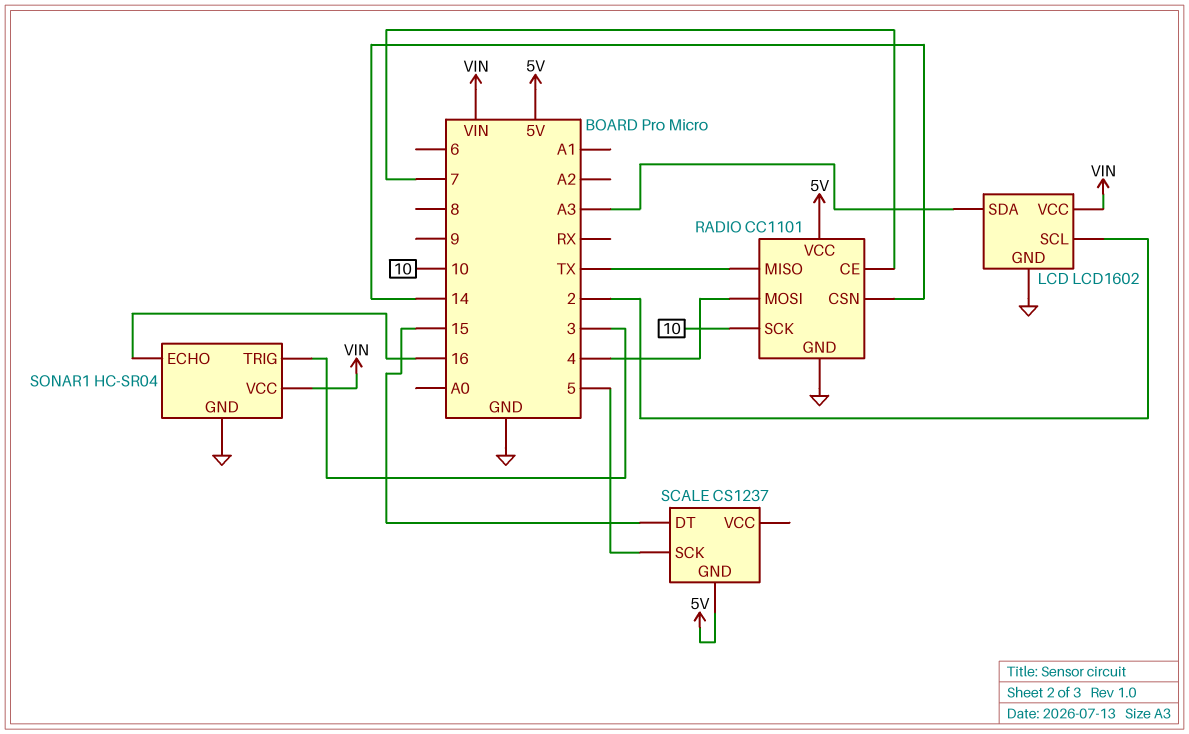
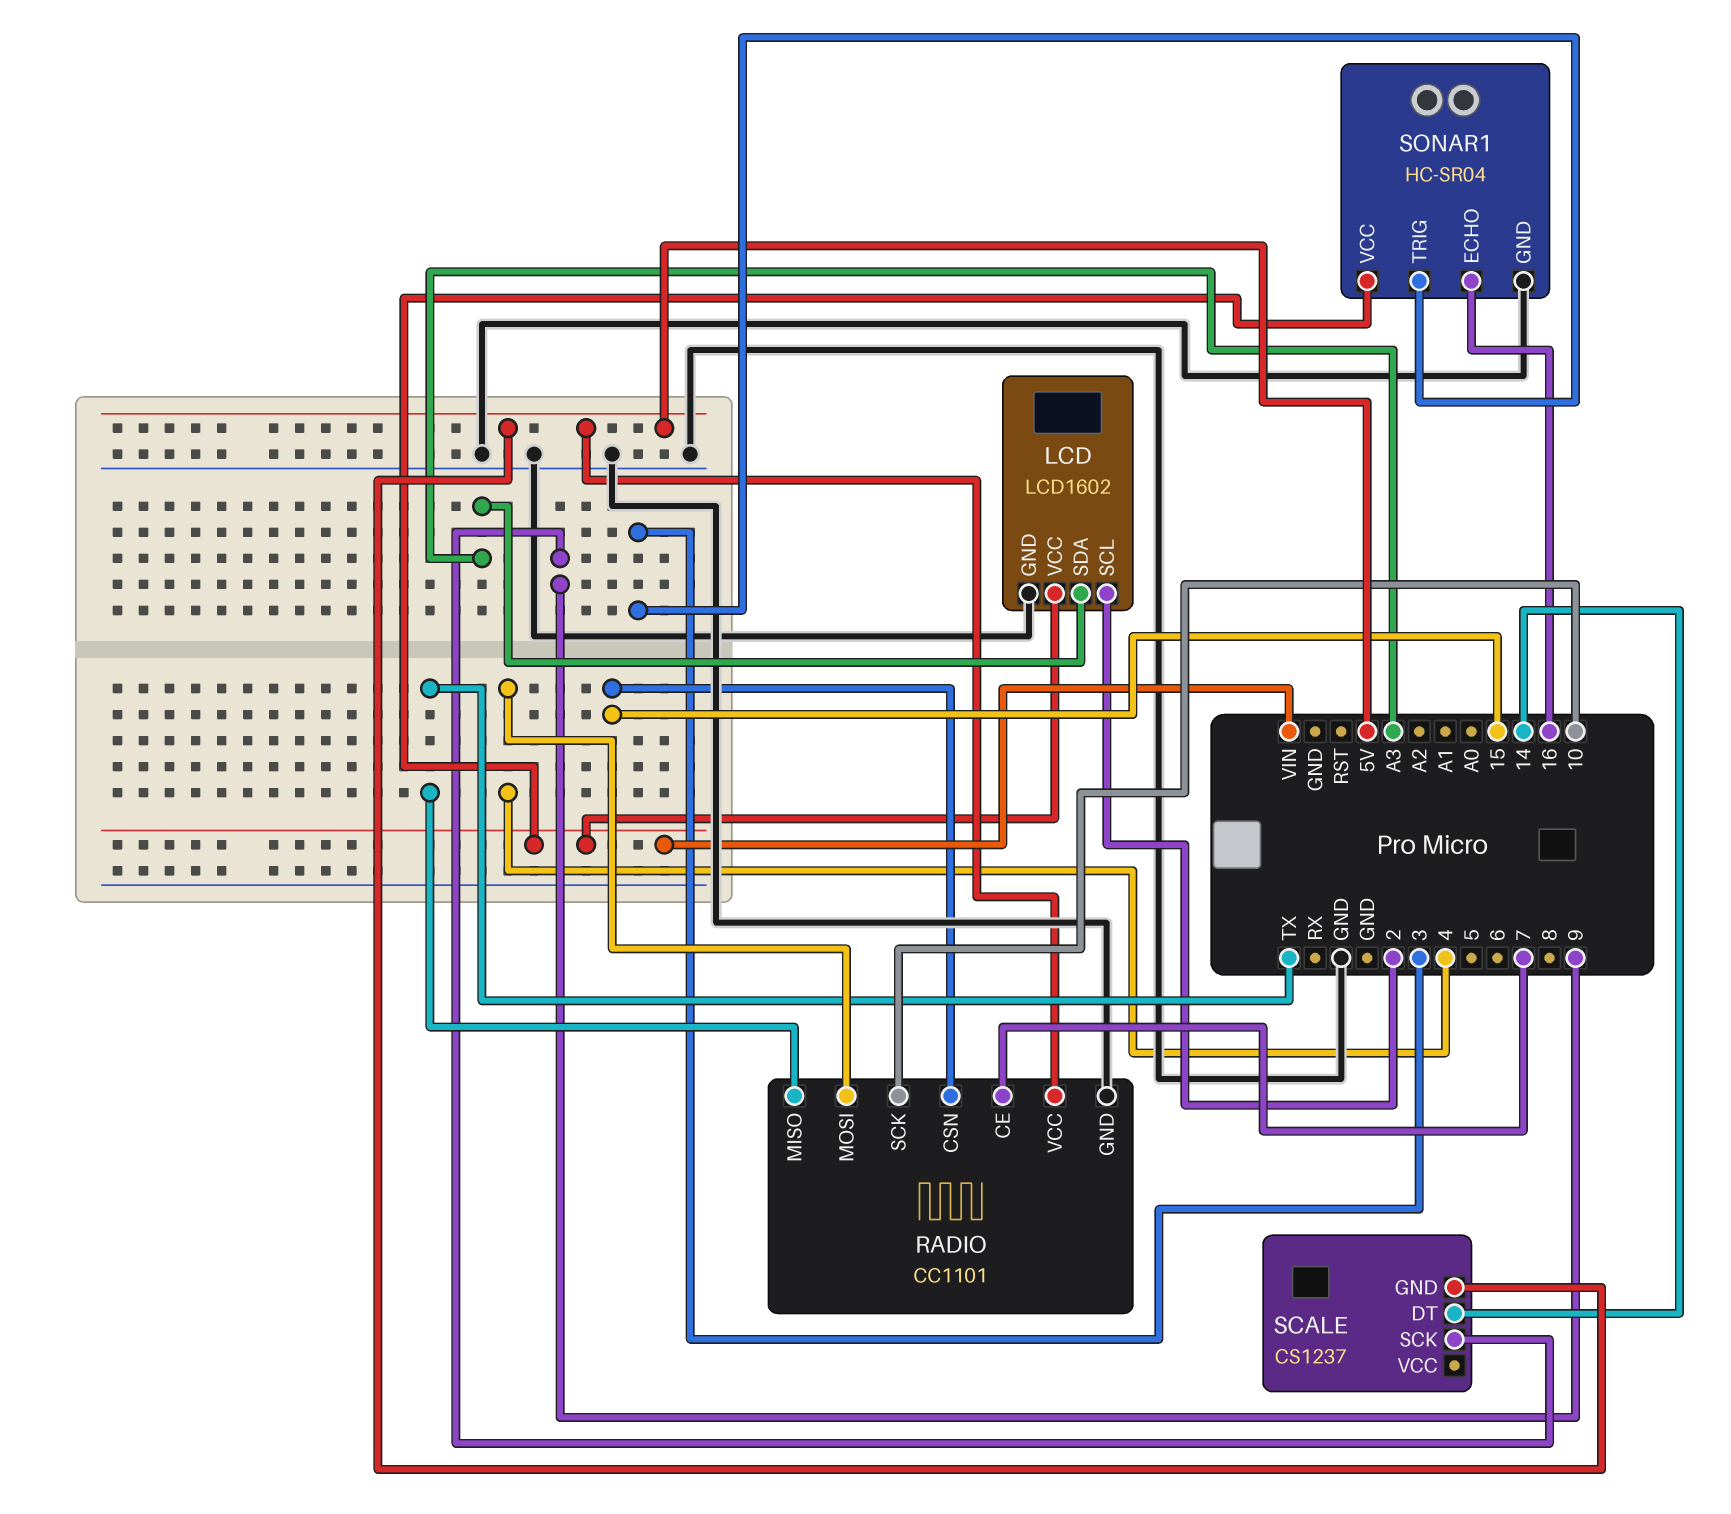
RADIO pin CSN: 14 -> 15
SCALE pin DT: 15 -> 14
SCALE pin SCK: 5 -> 9

